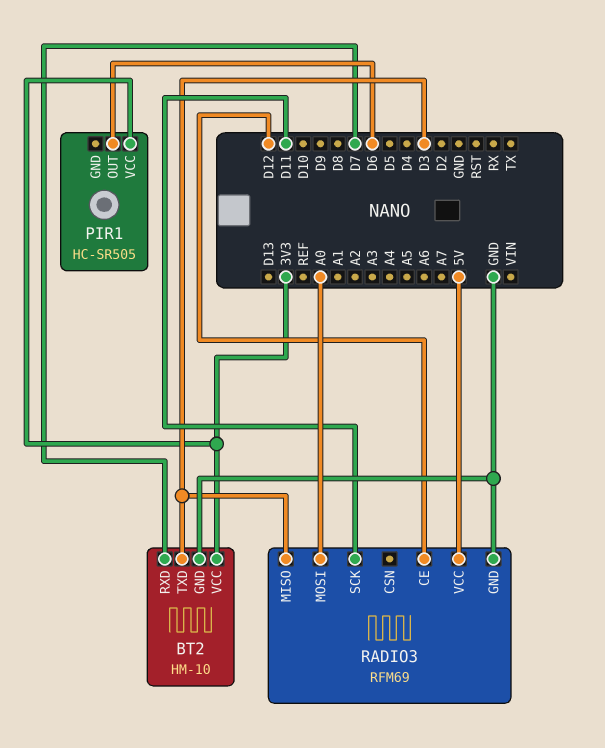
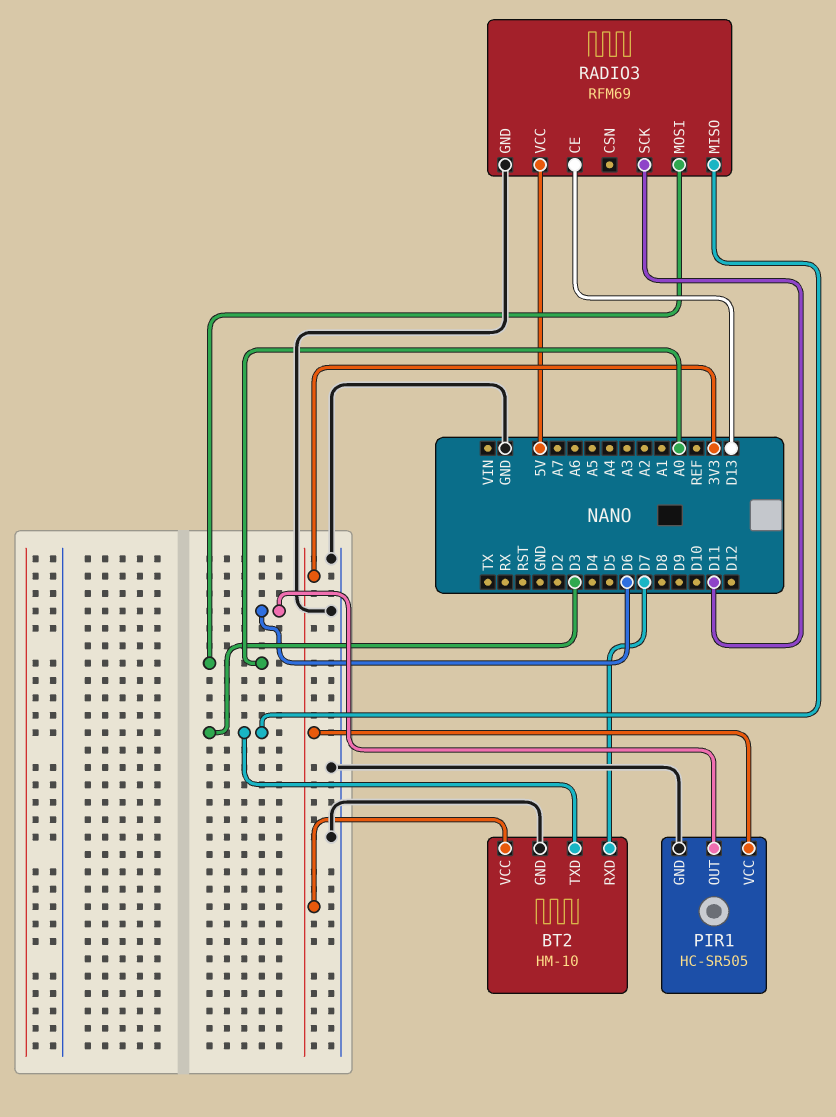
PIR1 pin GND: none -> GND
RADIO3 pin CE: D12 -> D13

